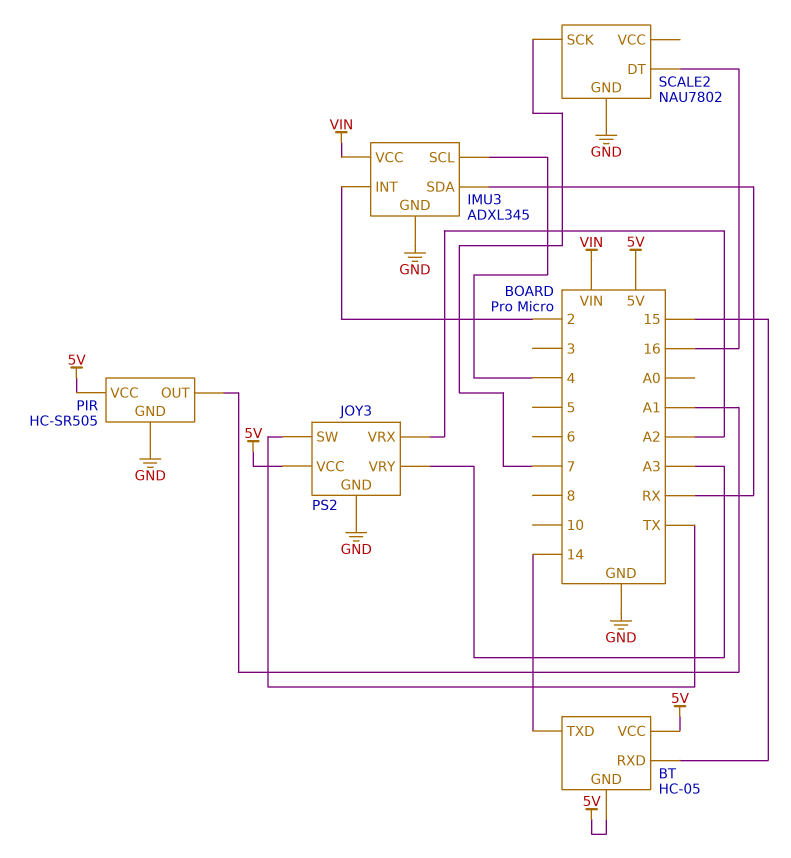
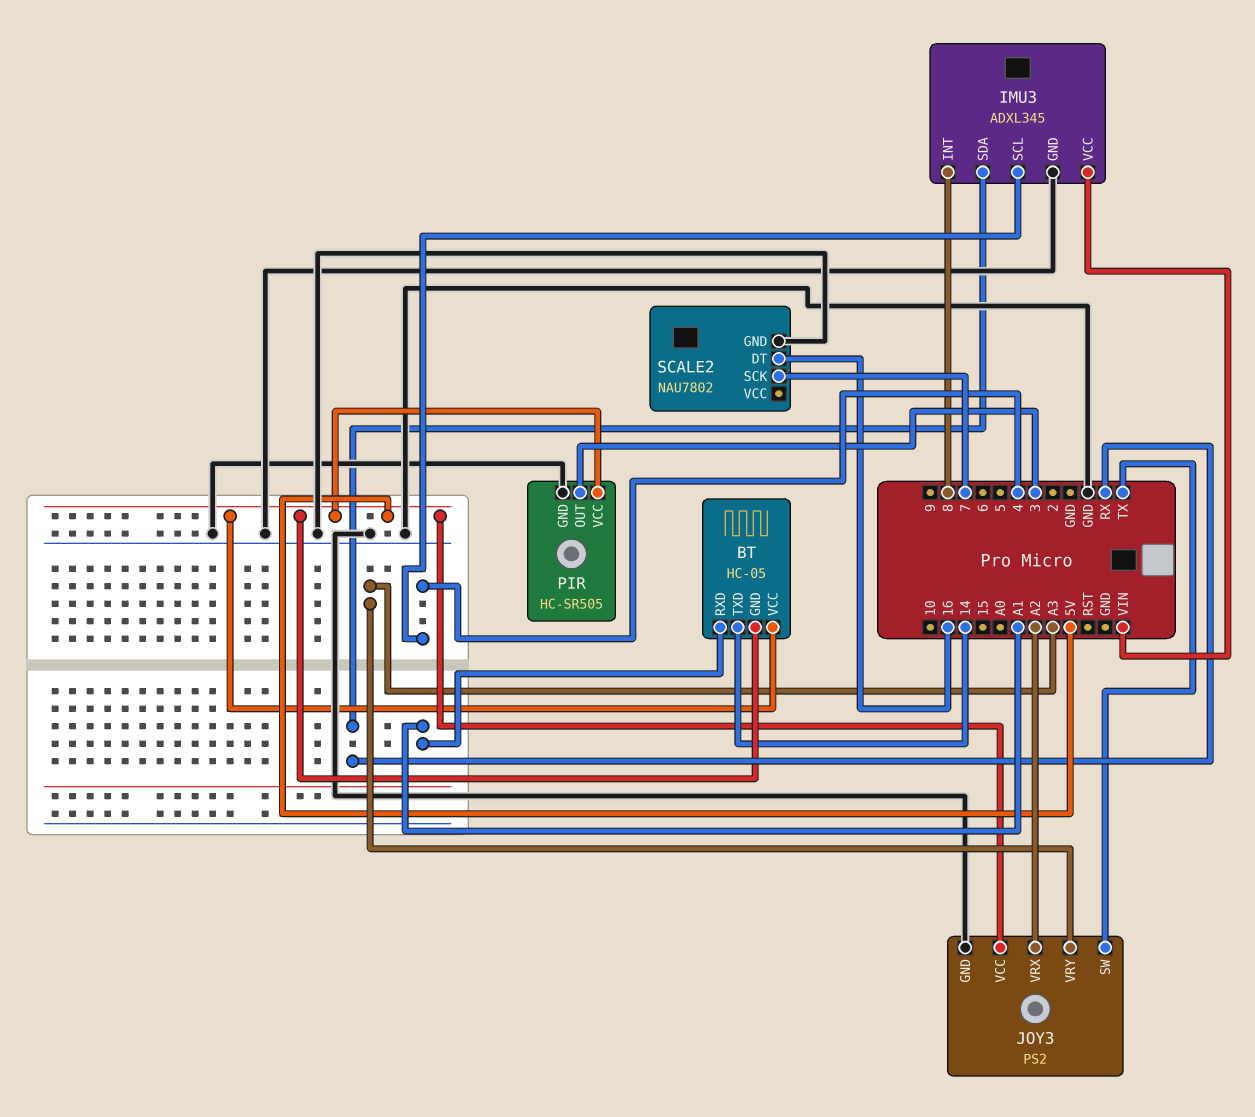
BT pin RXD: 15 -> A1
IMU3 pin INT: 2 -> 8
PIR pin OUT: A1 -> 3

